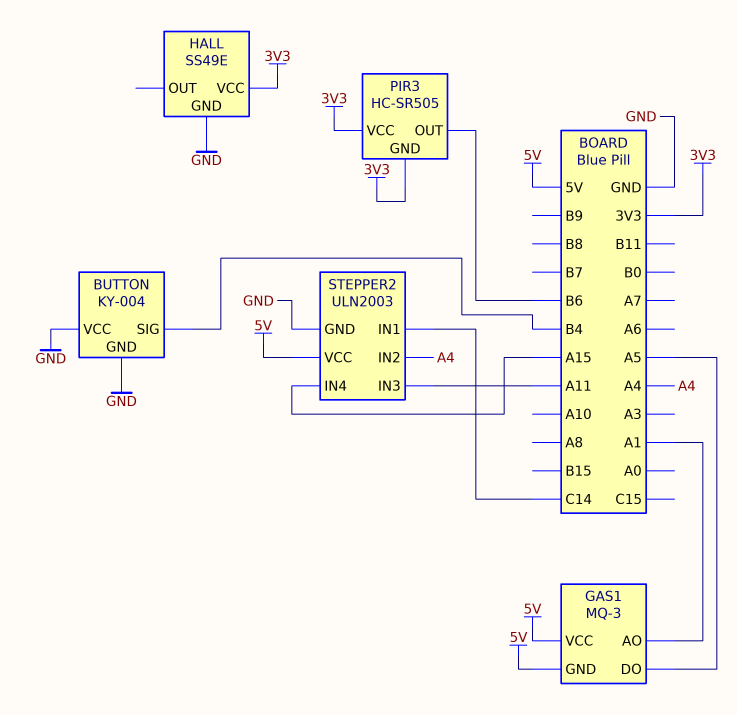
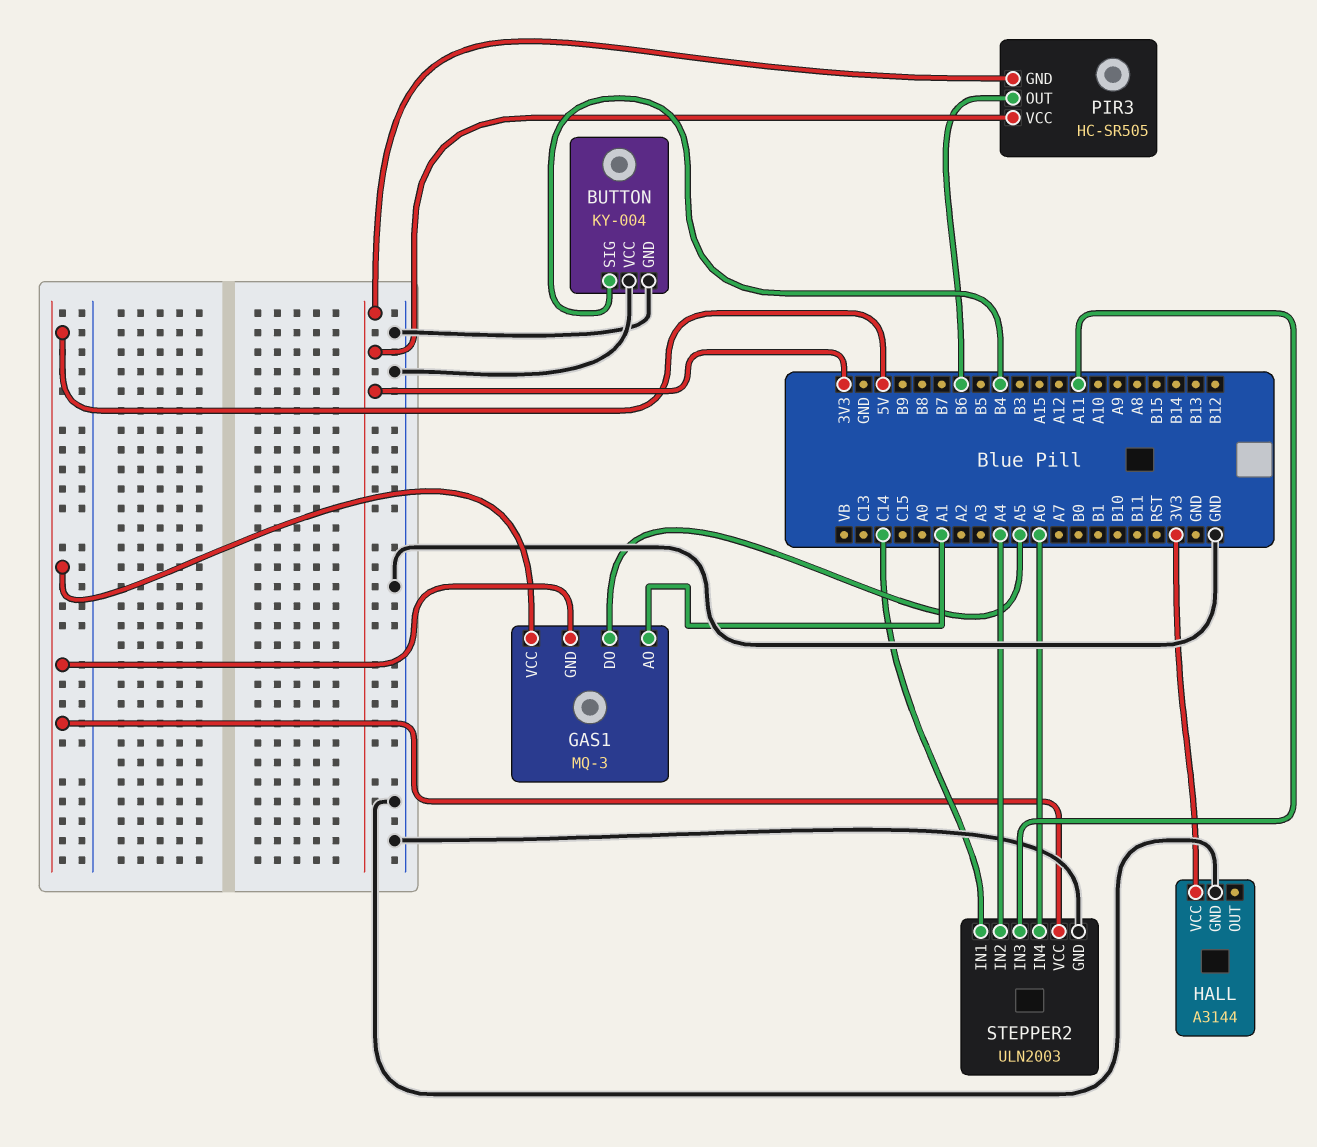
HALL: SS49E -> A3144
STEPPER2 pin IN4: A15 -> A6

